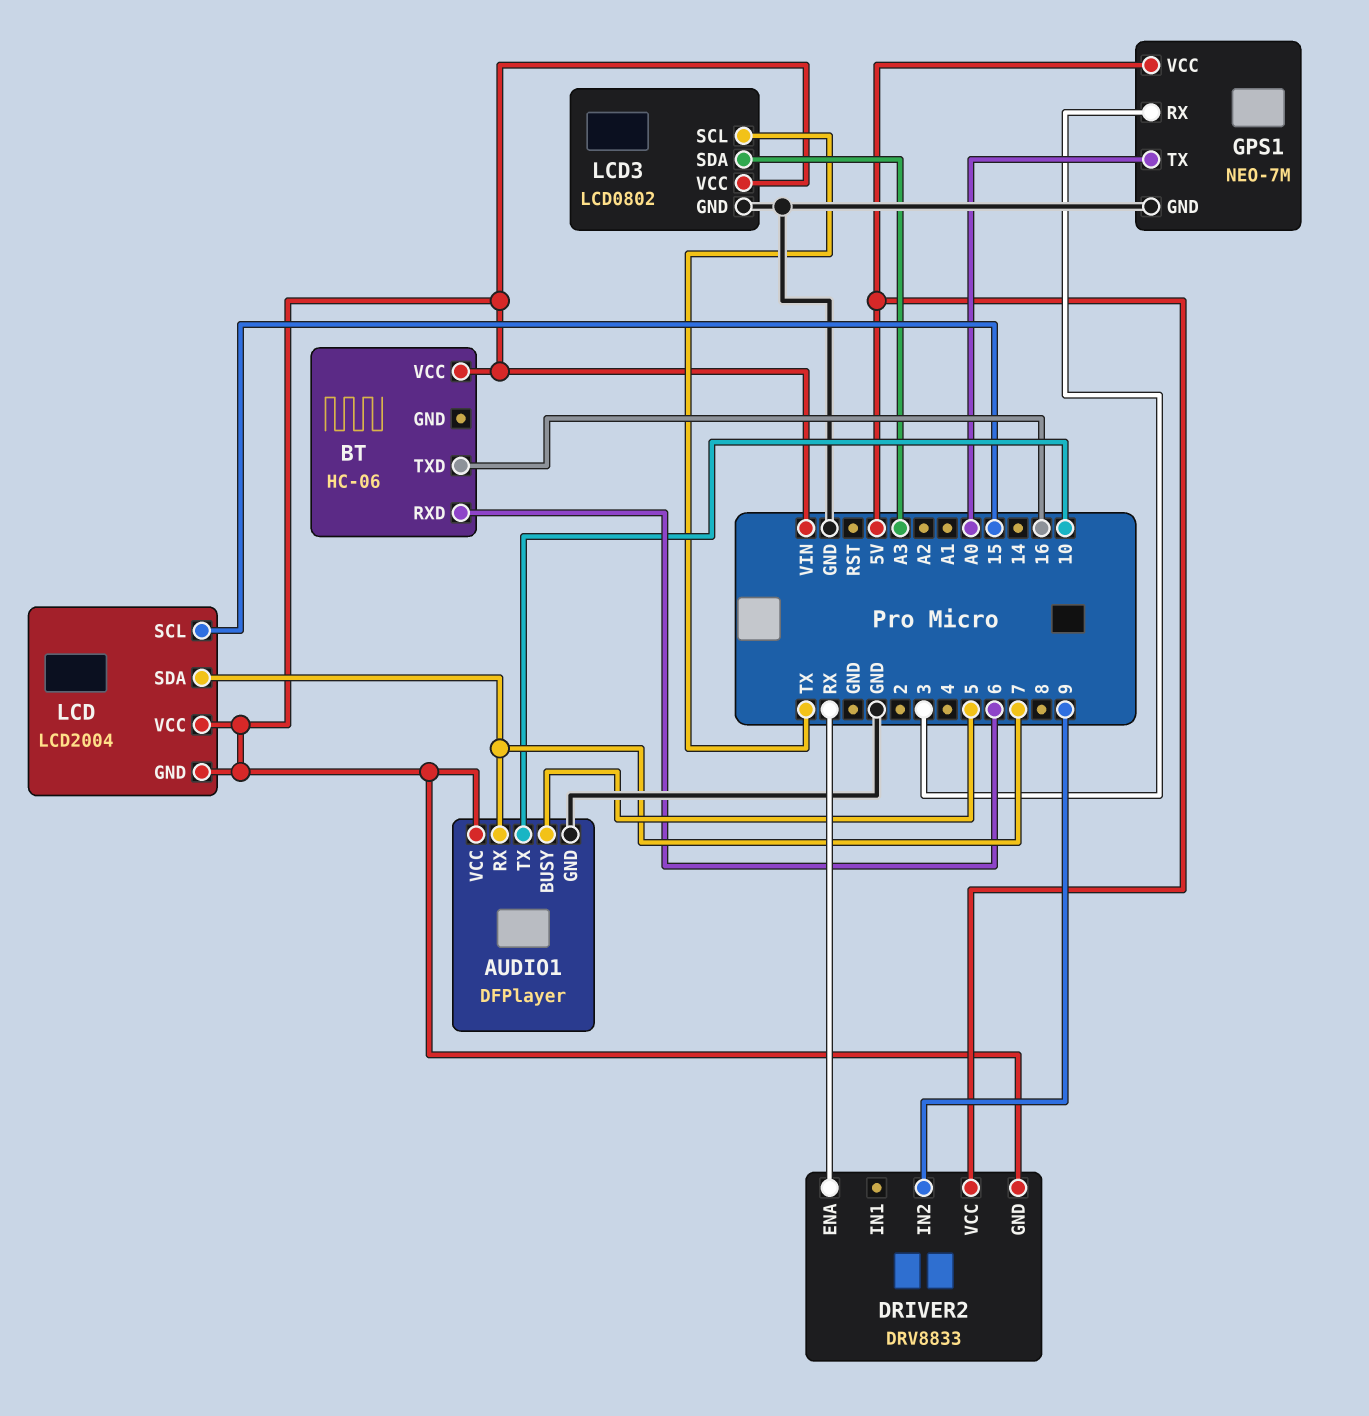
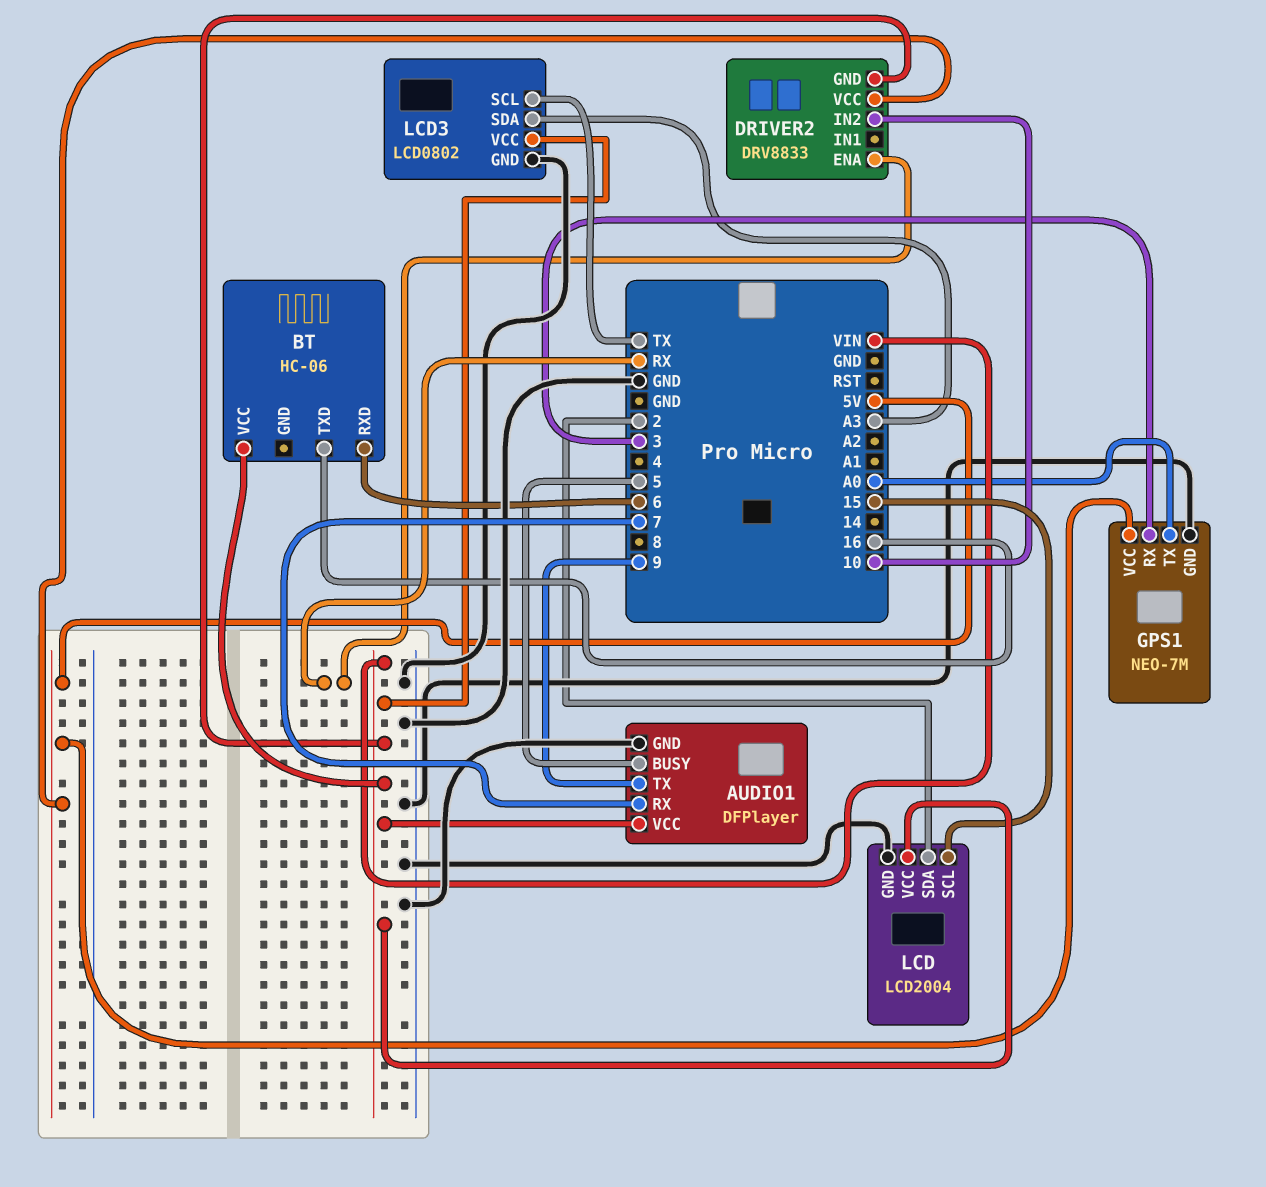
AUDIO1 pin TX: 10 -> 9
DRIVER2 pin IN2: 9 -> 10
LCD pin GND: VIN -> GND
LCD pin SDA: 7 -> 2

